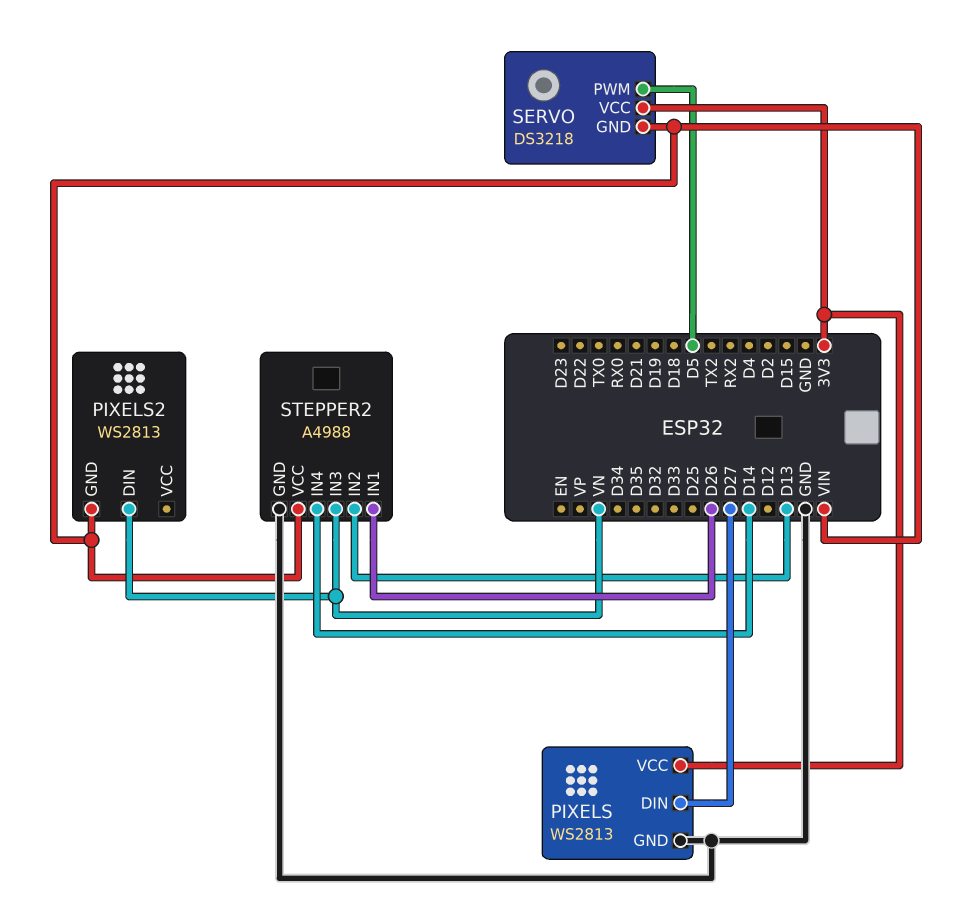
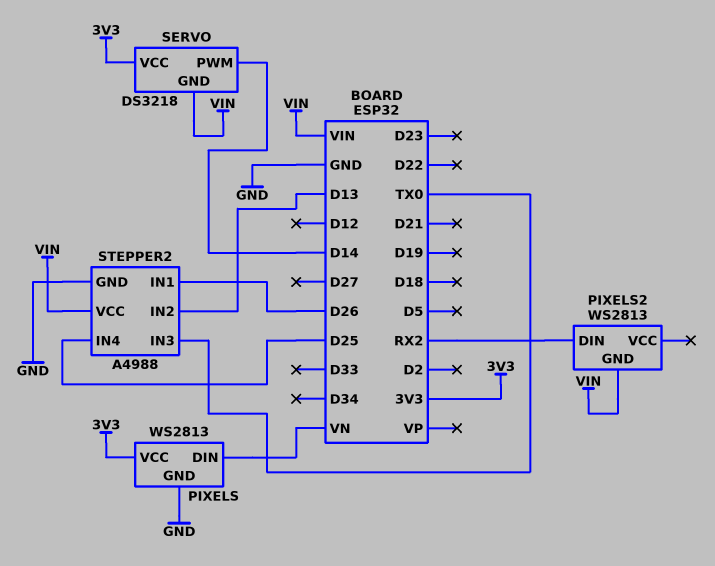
PIXELS pin DIN: D27 -> VN
PIXELS2 pin DIN: VN -> RX2
SERVO pin PWM: D5 -> D14
STEPPER2 pin IN3: VN -> TX0
STEPPER2 pin IN4: D14 -> D25

